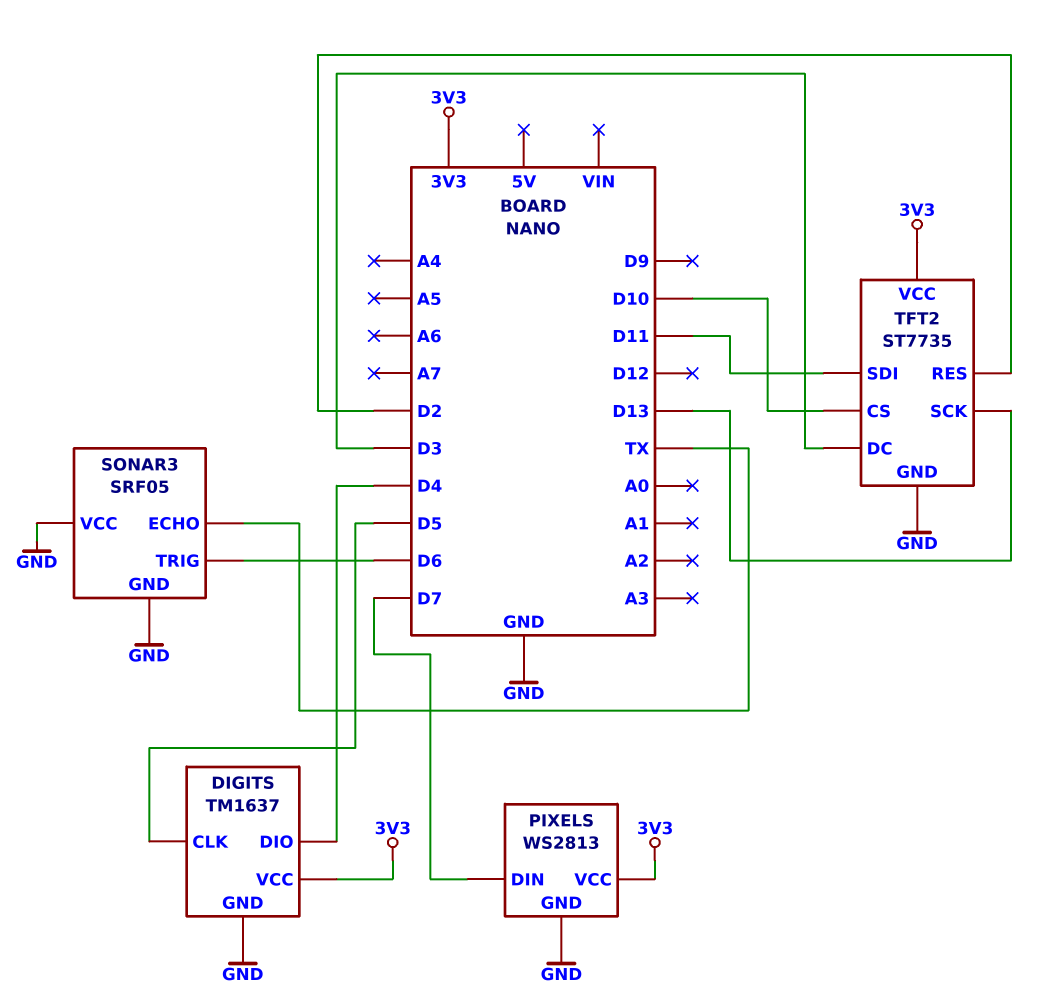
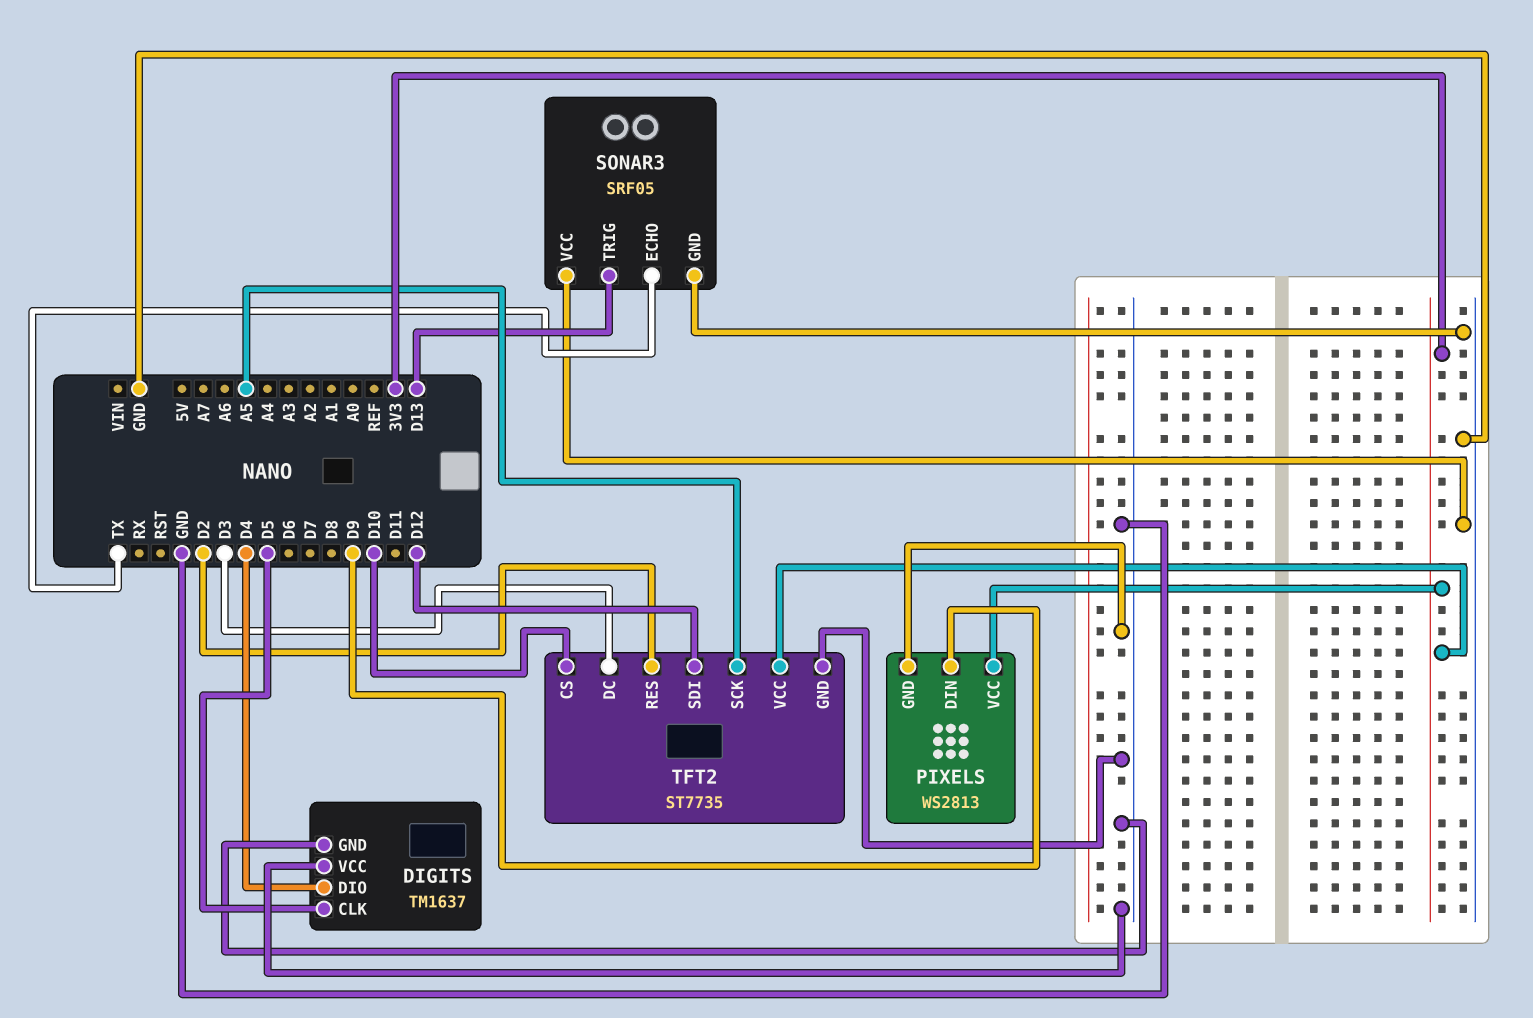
DIGITS pin VCC: 3V3 -> GND
PIXELS pin DIN: D7 -> D9
SONAR3 pin TRIG: D6 -> D13
TFT2 pin SCK: D13 -> A5
TFT2 pin SDI: D11 -> D12

